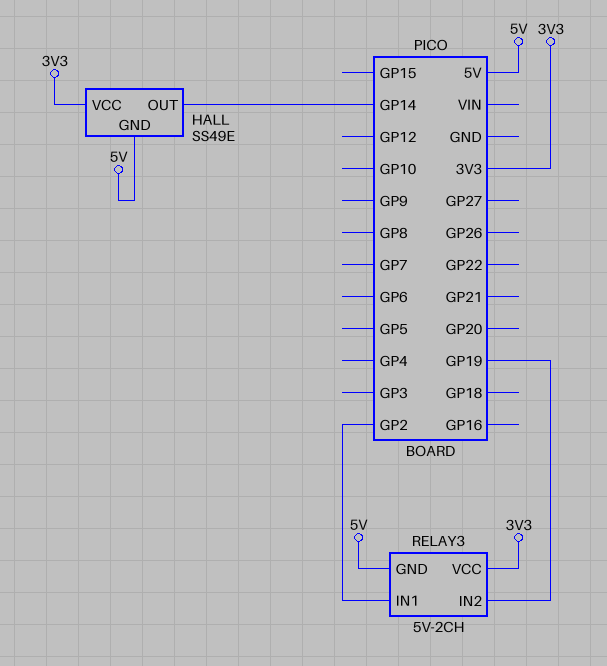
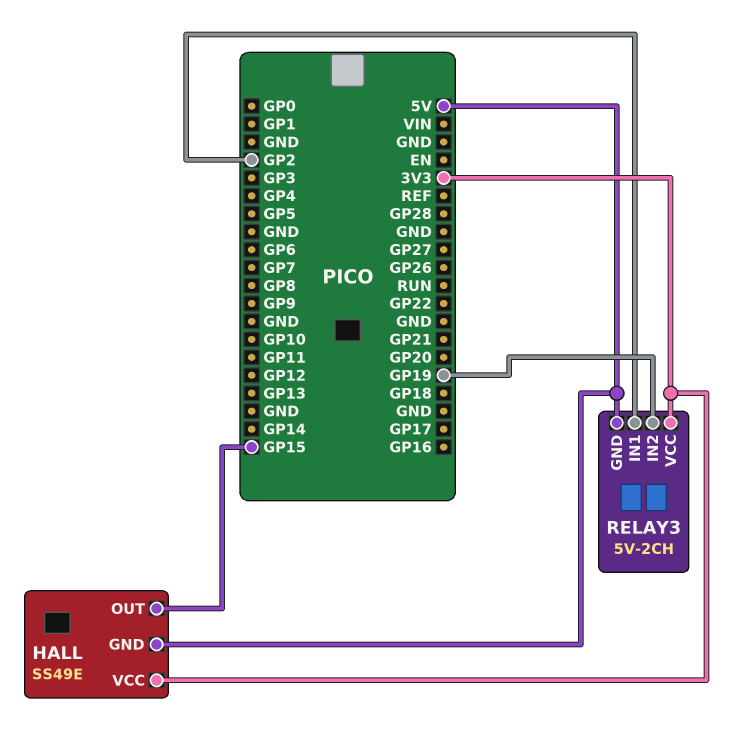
HALL pin OUT: GP14 -> GP15

